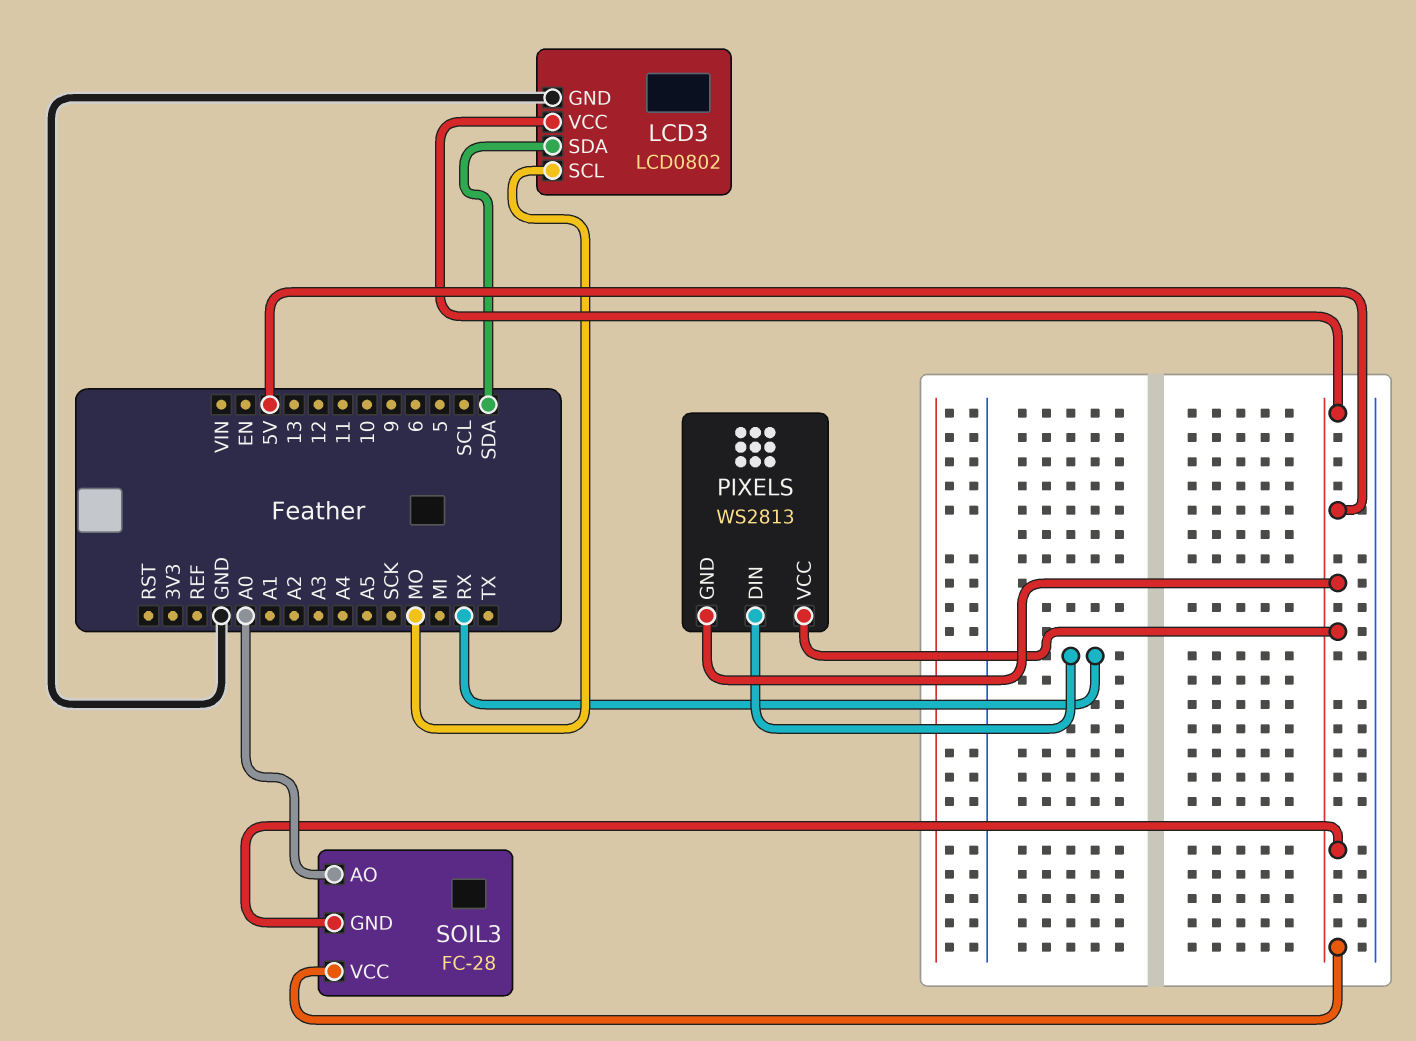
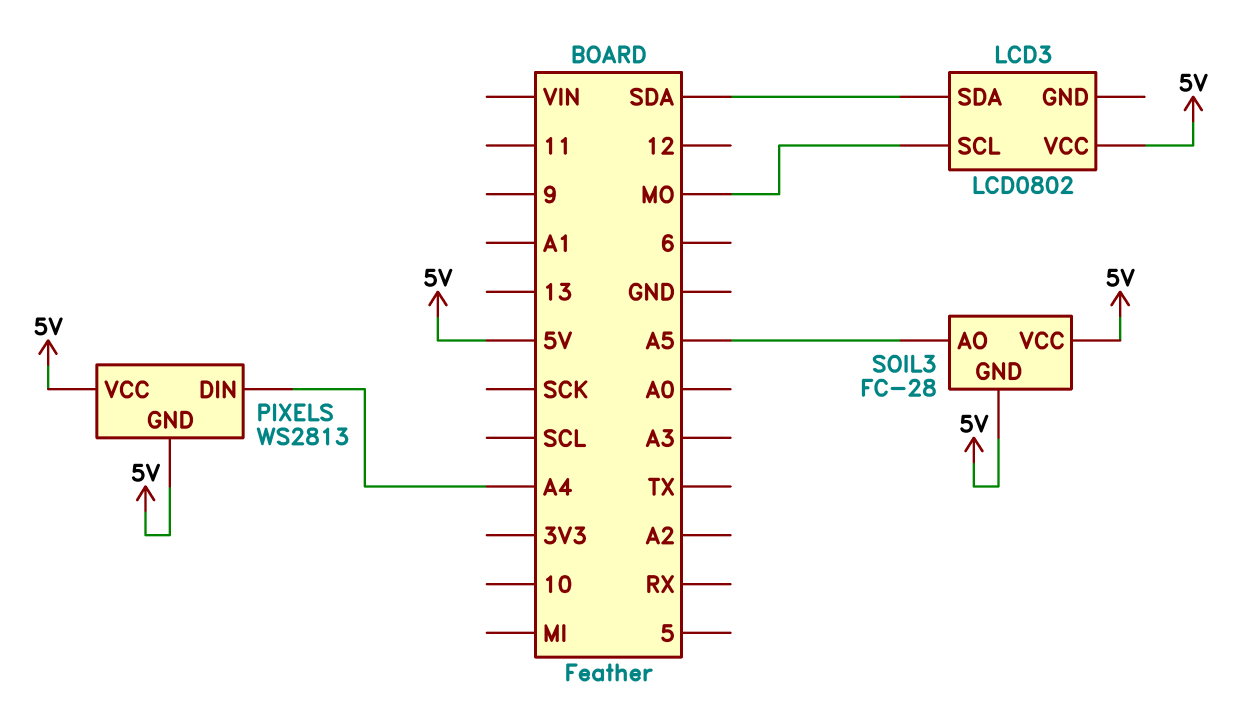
LCD3 pin GND: GND -> none
PIXELS pin DIN: RX -> A4
SOIL3 pin AO: A0 -> A5

